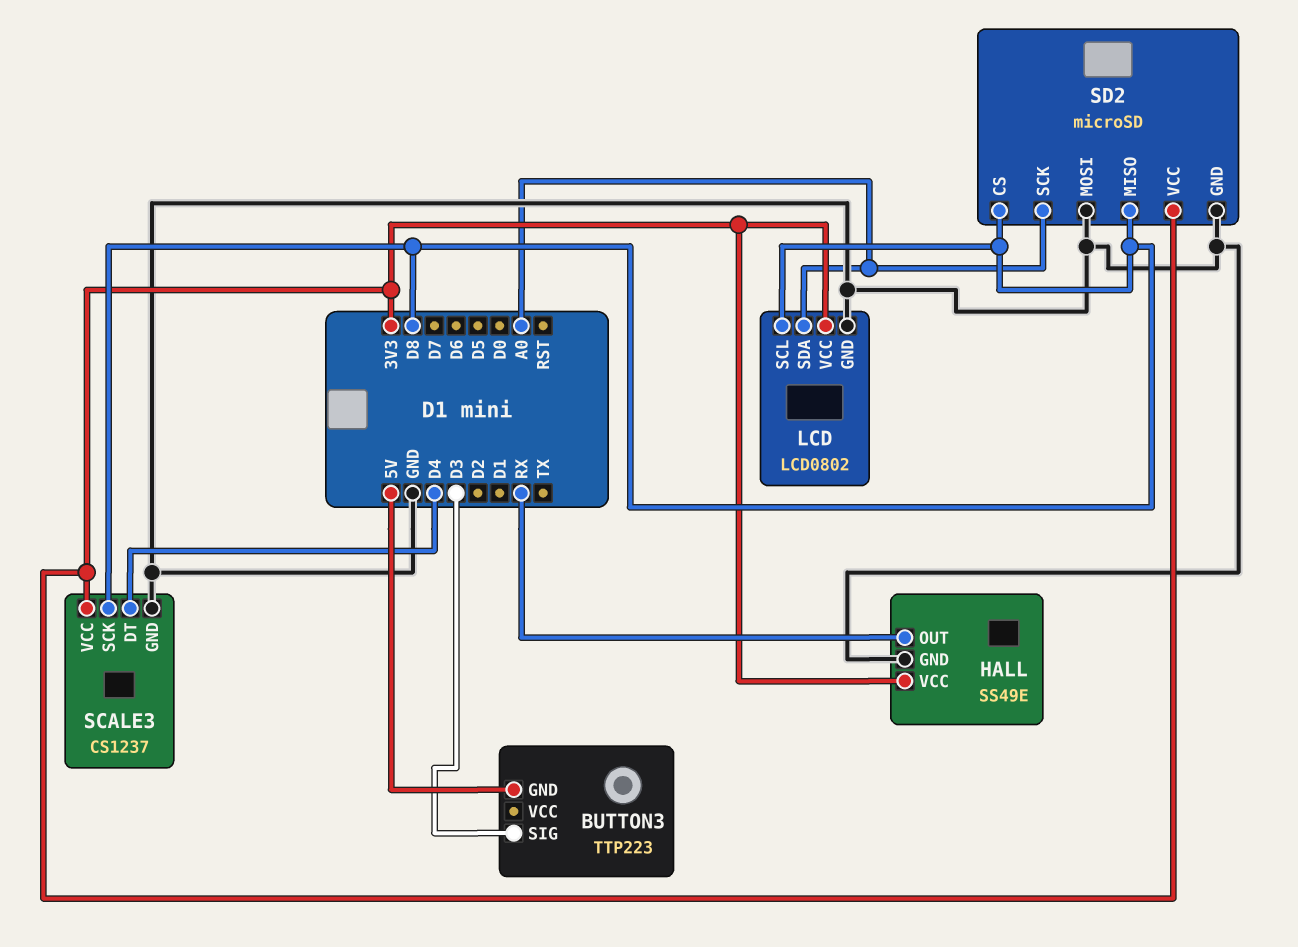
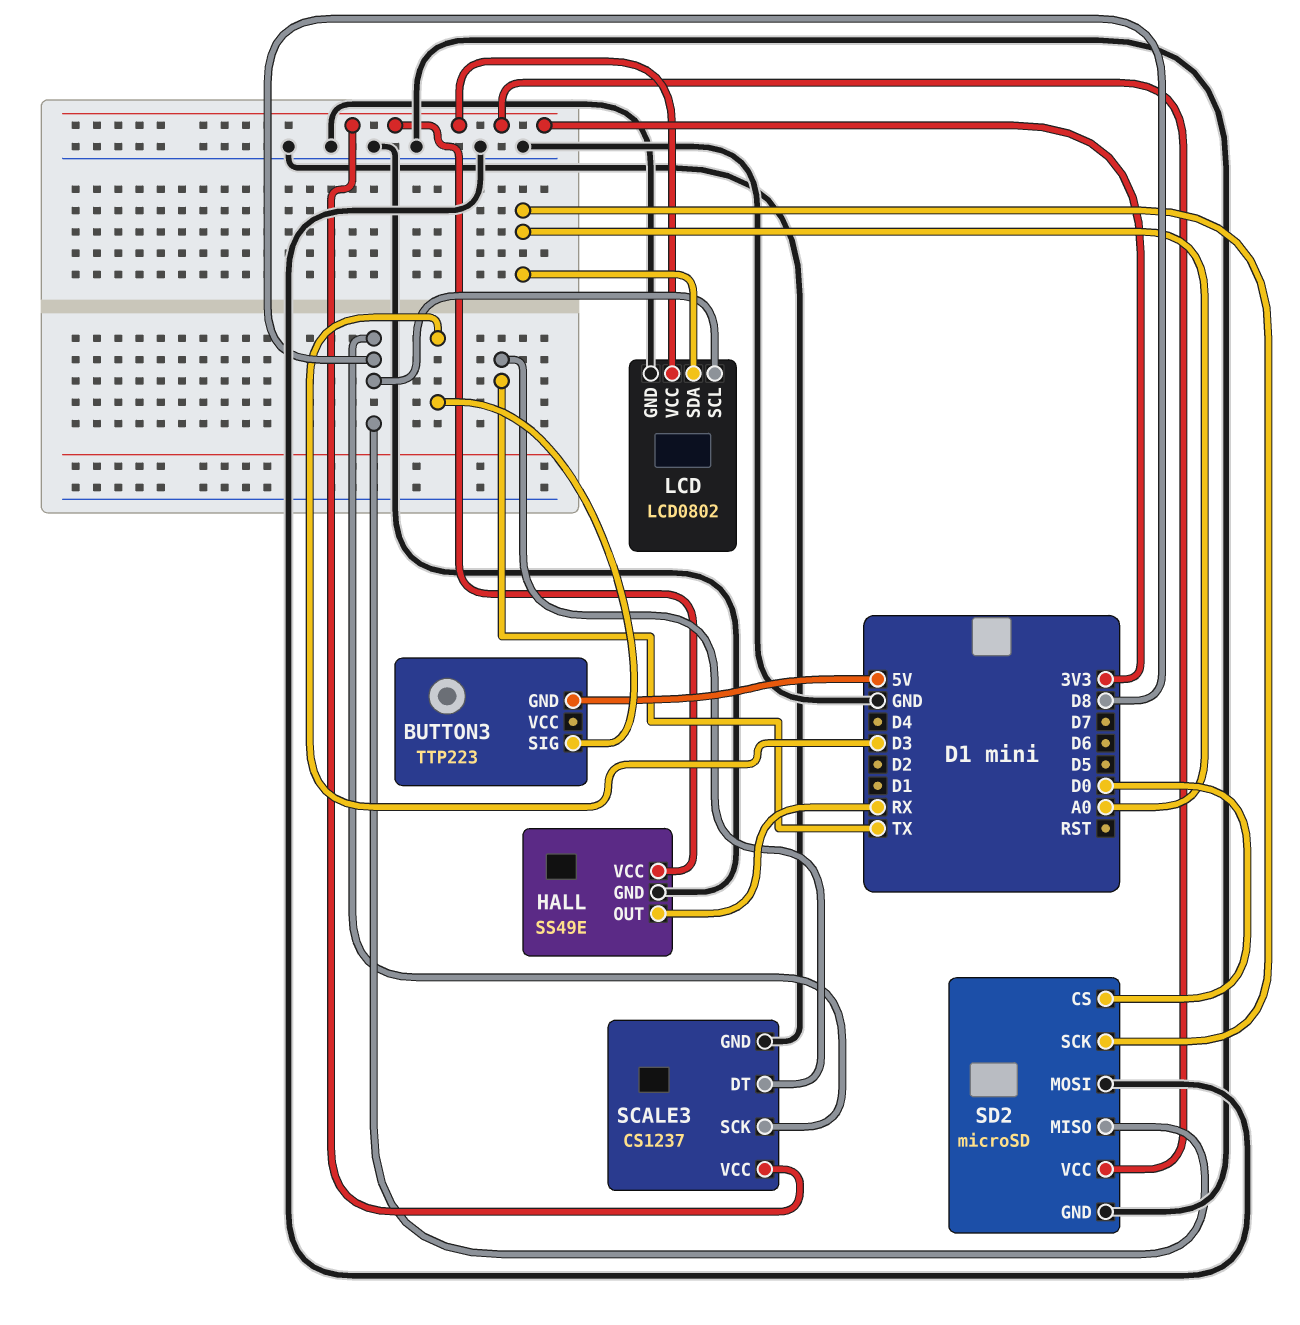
SCALE3 pin DT: D4 -> TX
SD2 pin CS: D8 -> D0

